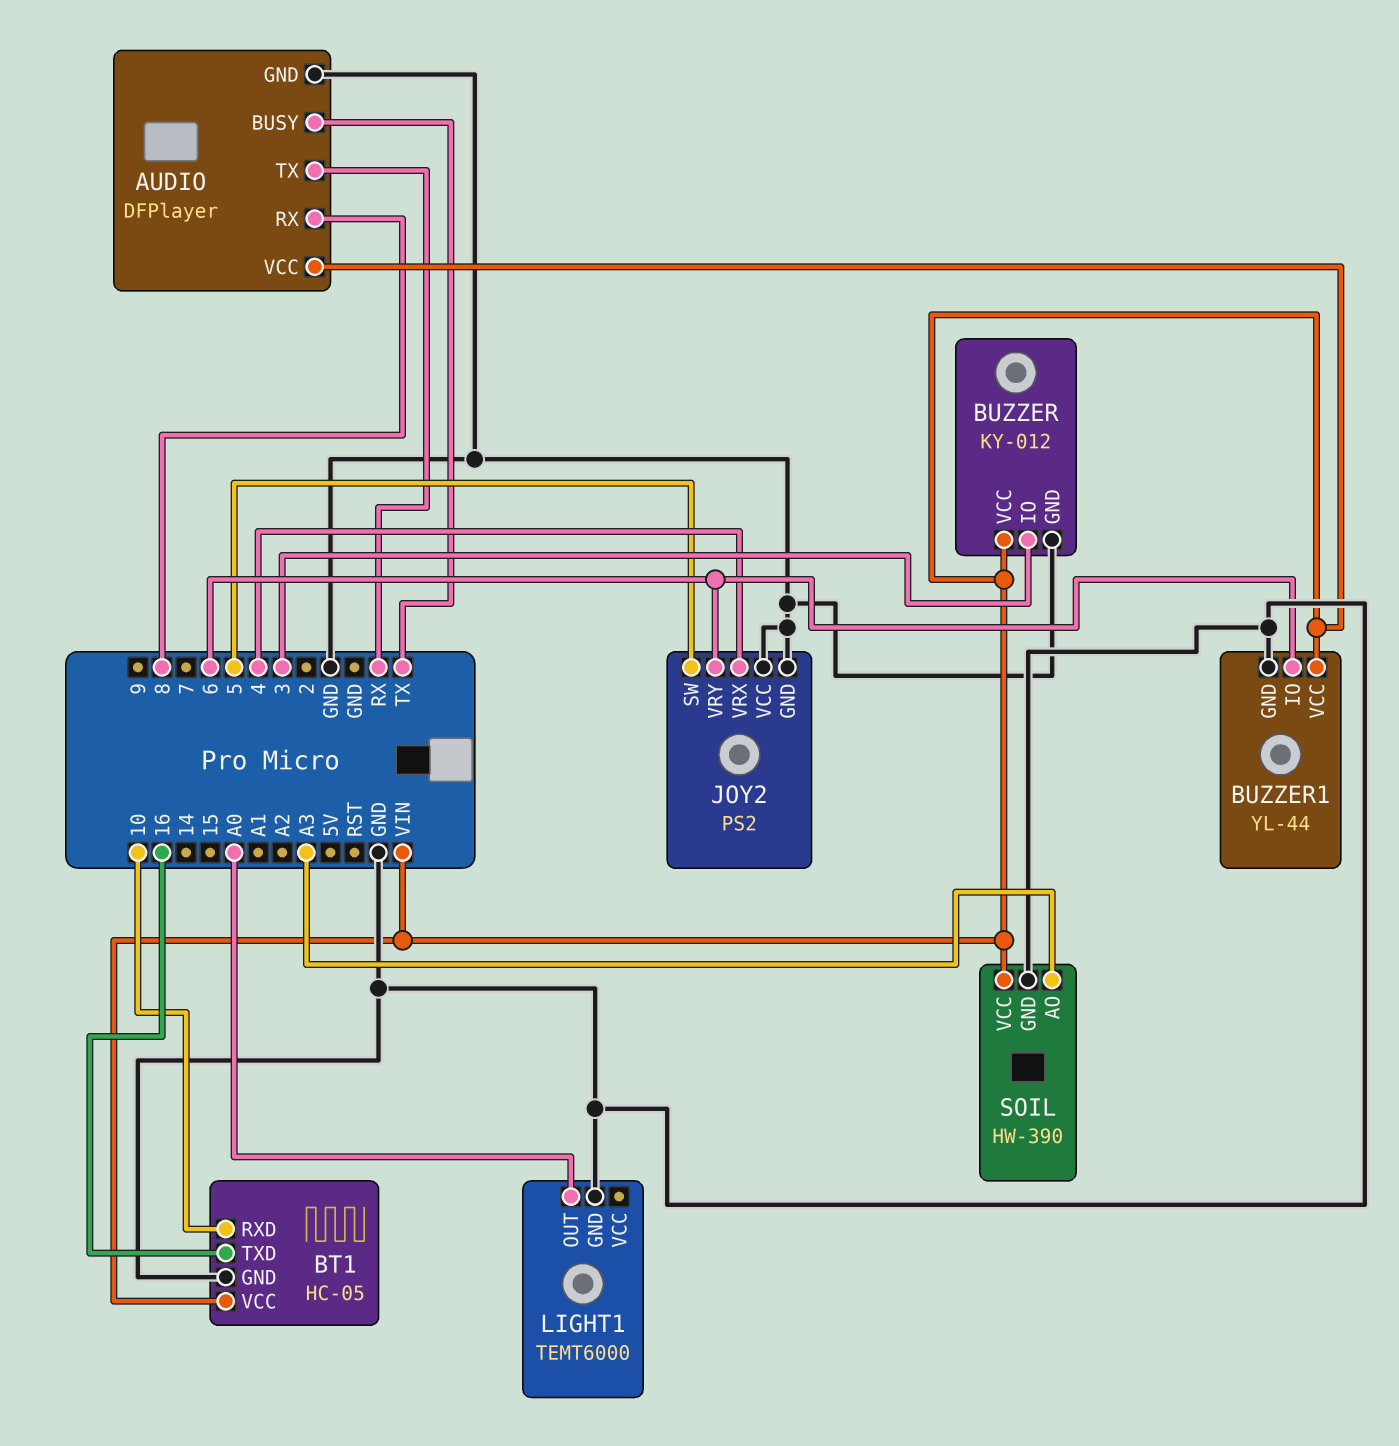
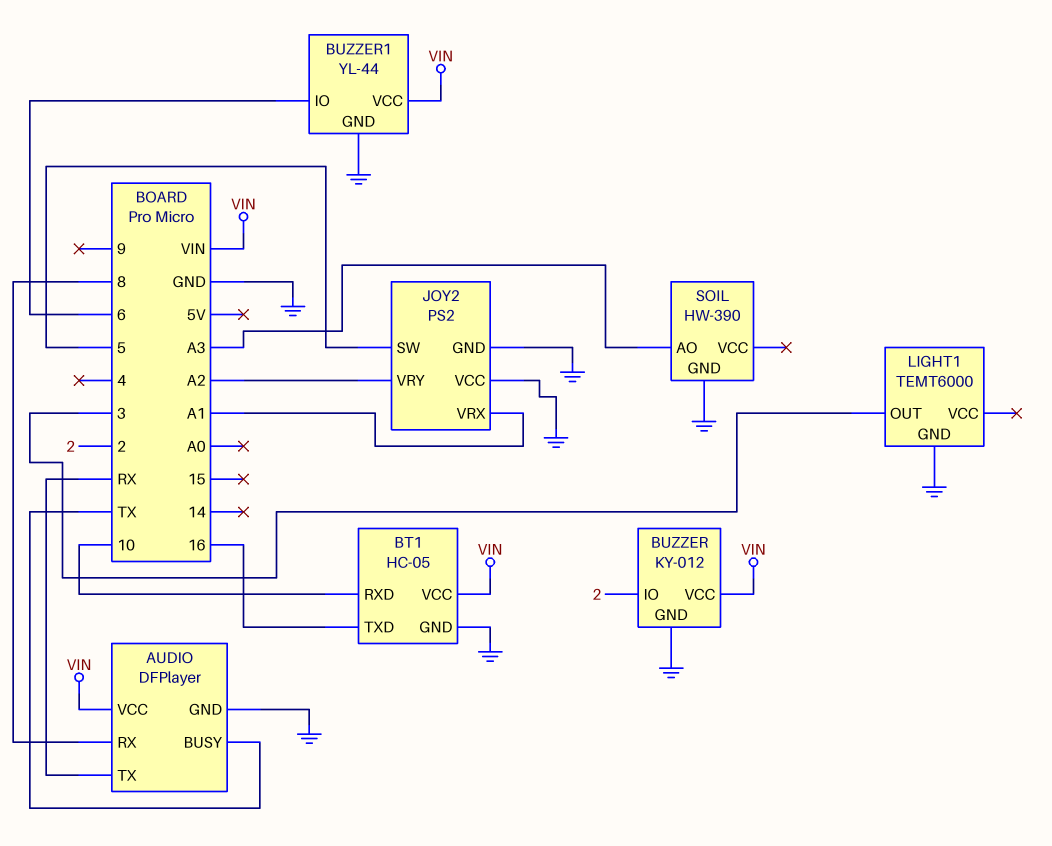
BUZZER pin IO: 3 -> 2
JOY2 pin VRX: 4 -> A1
JOY2 pin VRY: 6 -> A2
LIGHT1 pin OUT: A0 -> 3
SOIL pin VCC: VIN -> none

